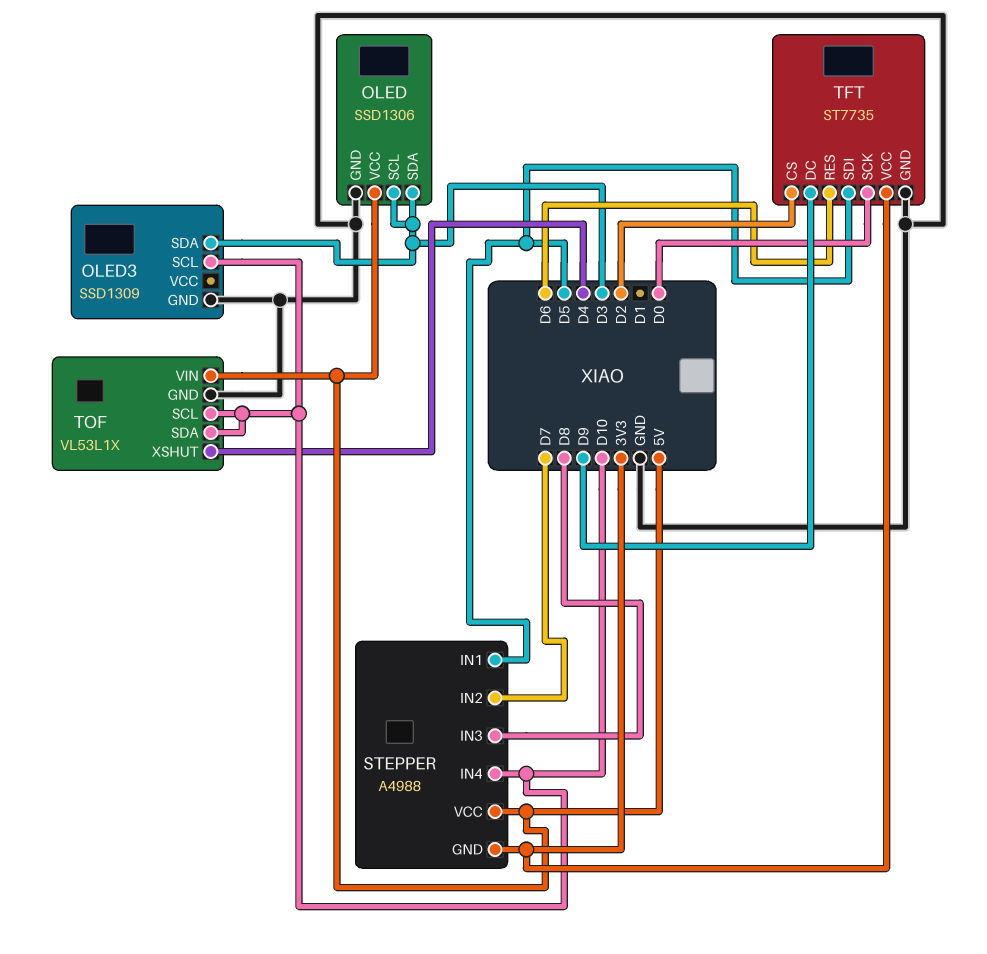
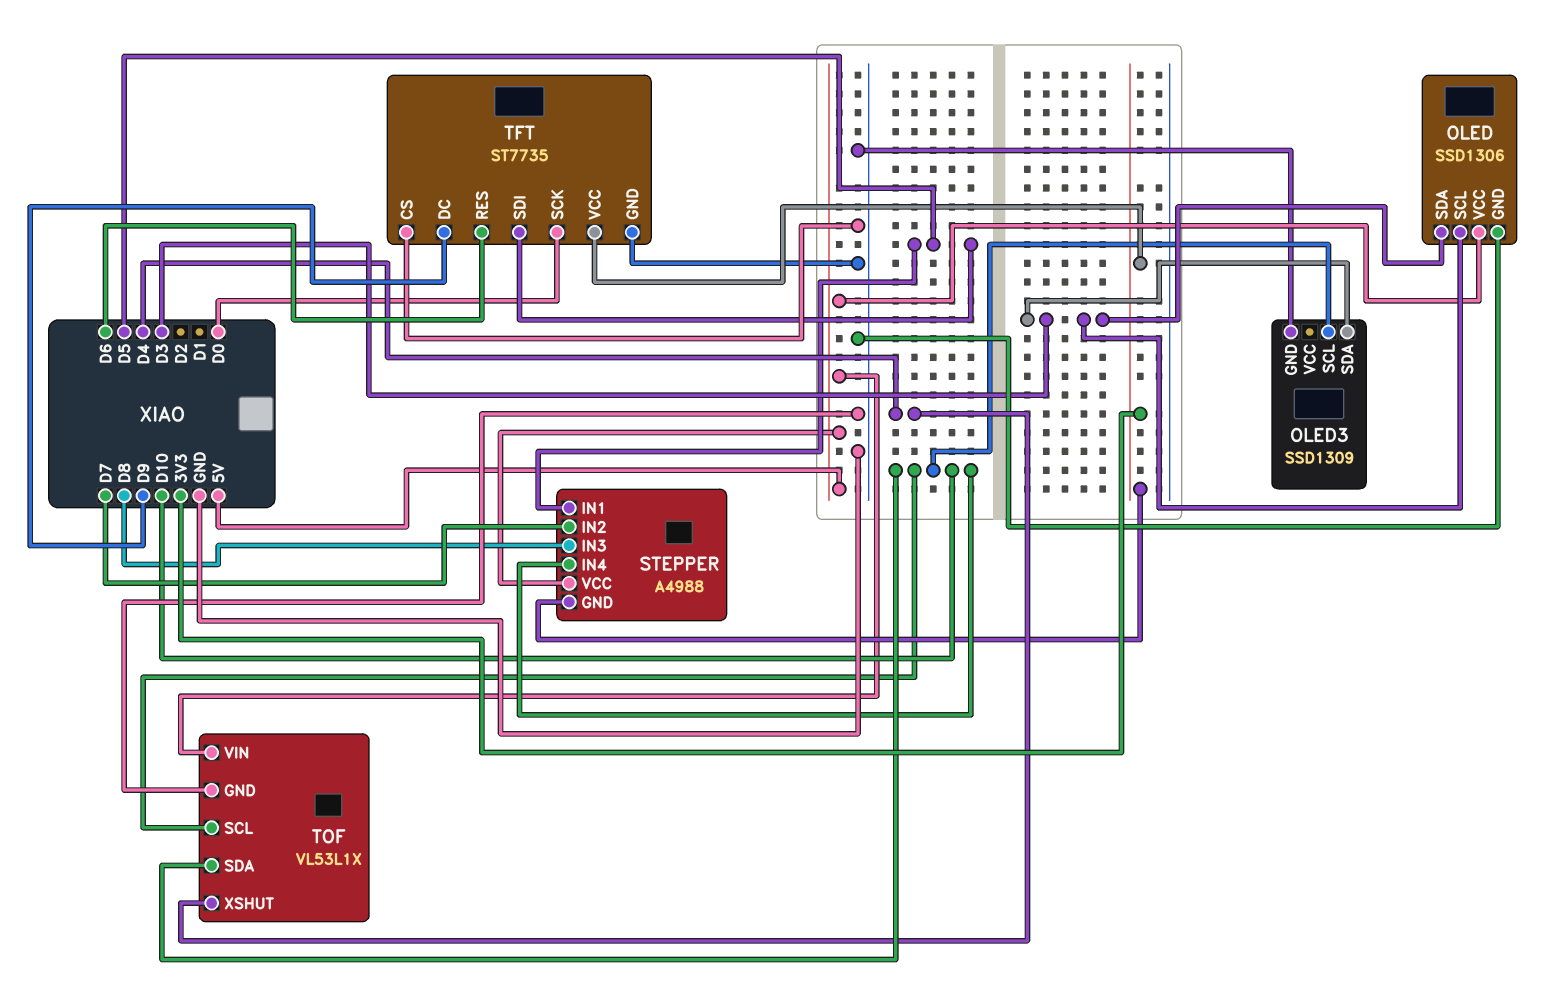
TFT pin CS: D2 -> GND

